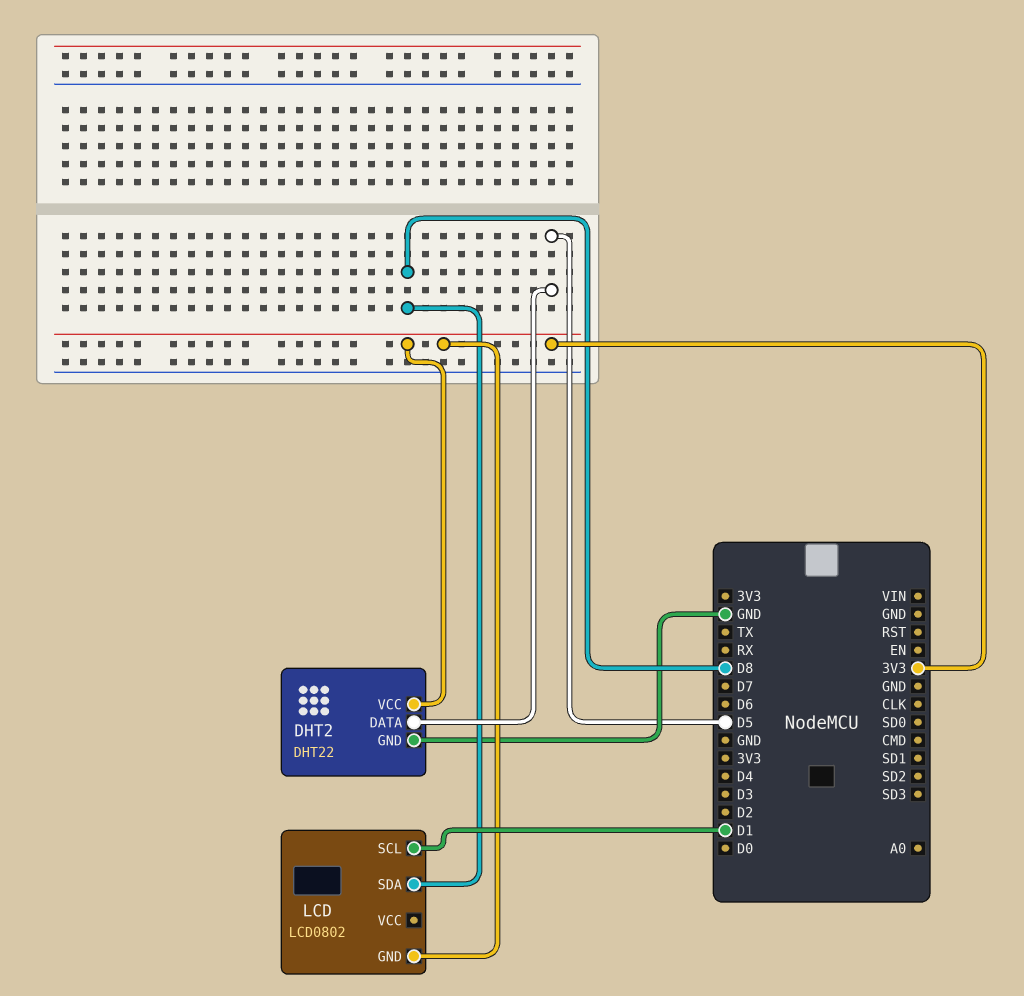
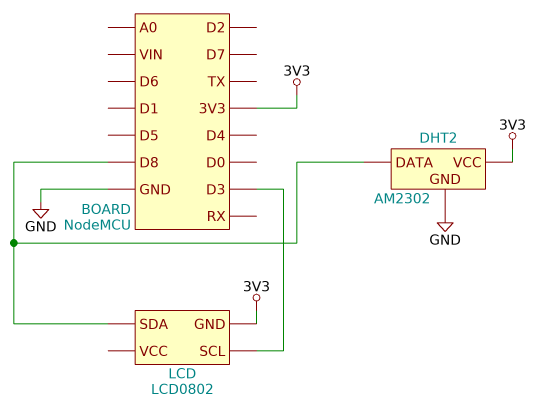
DHT2: DHT22 -> AM2302
DHT2 pin DATA: D5 -> D8
LCD pin SCL: D1 -> D3

